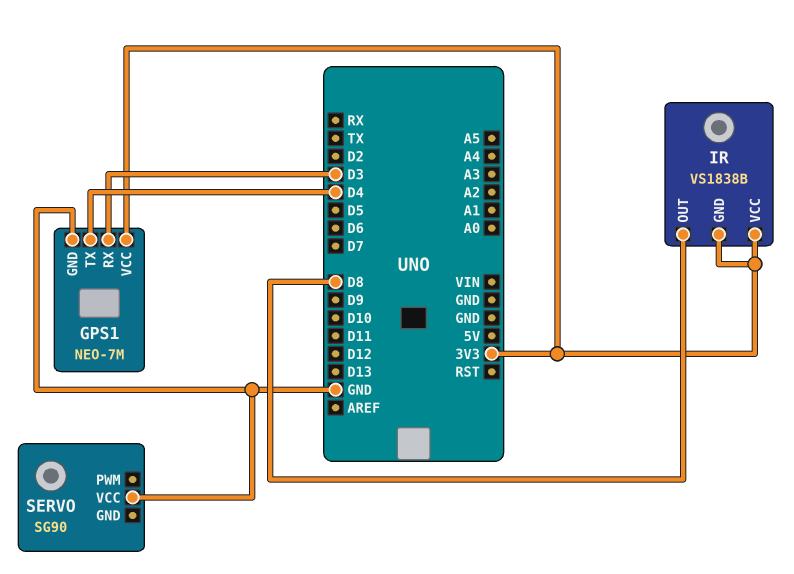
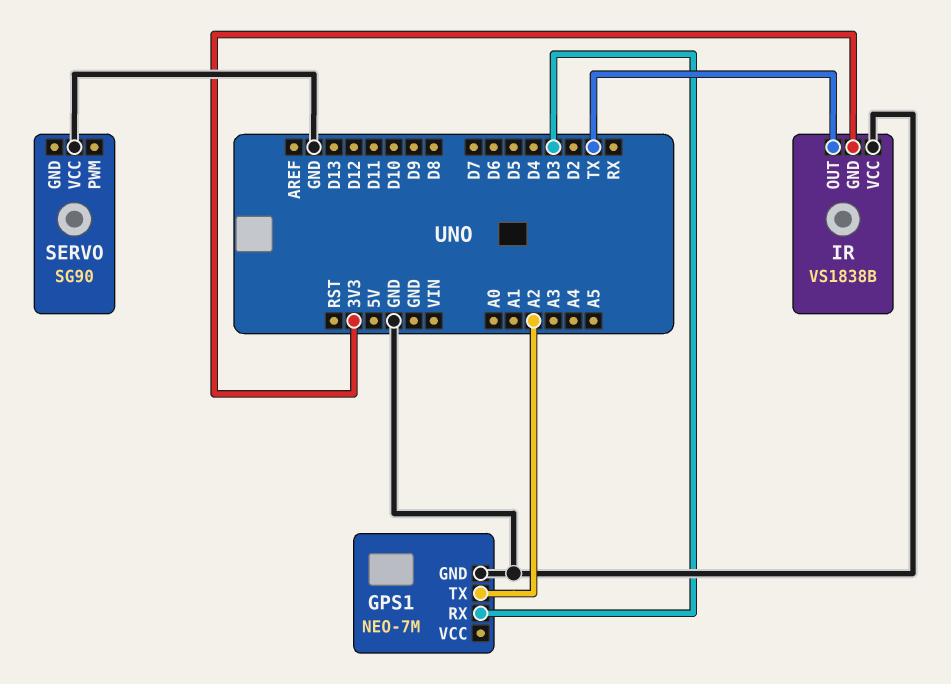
GPS1 pin TX: D4 -> A2
GPS1 pin VCC: 3V3 -> none
IR pin OUT: D8 -> TX
IR pin VCC: 3V3 -> GND

